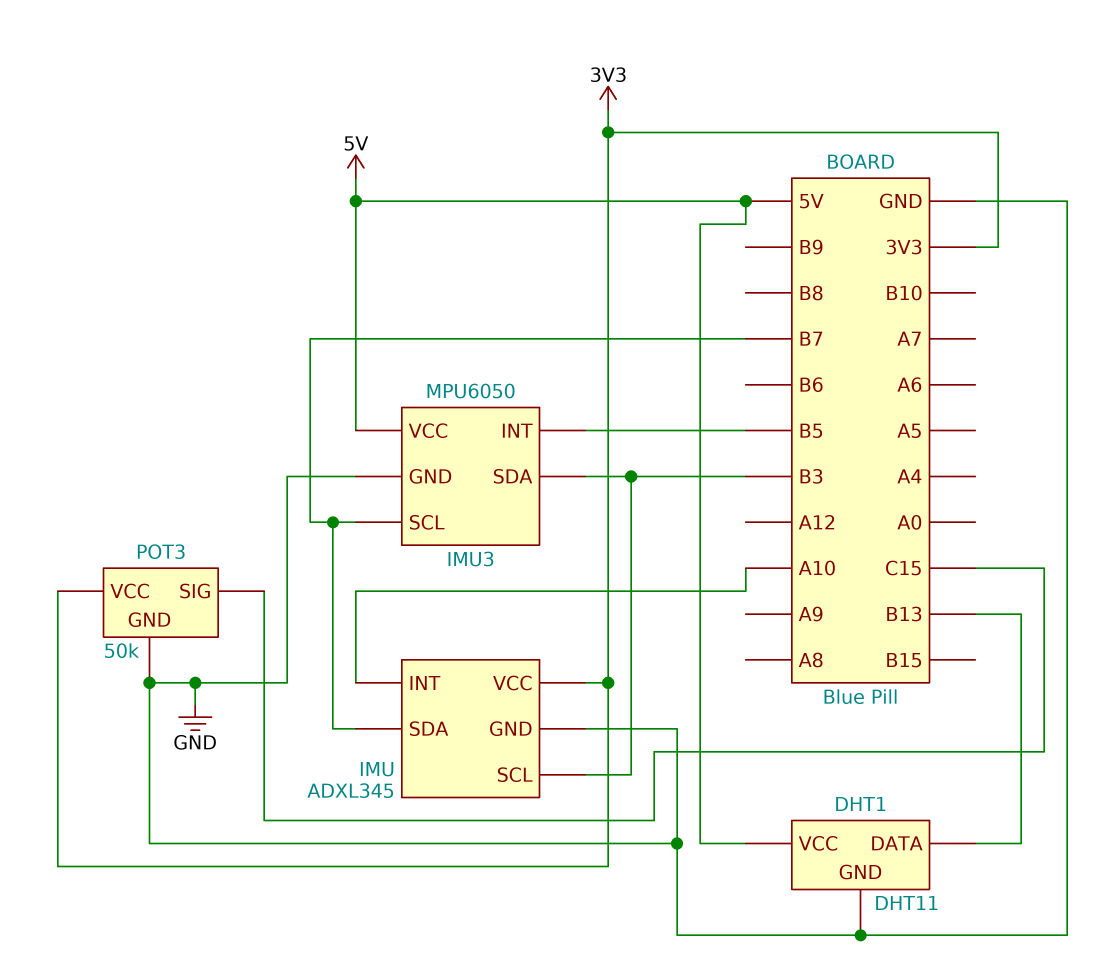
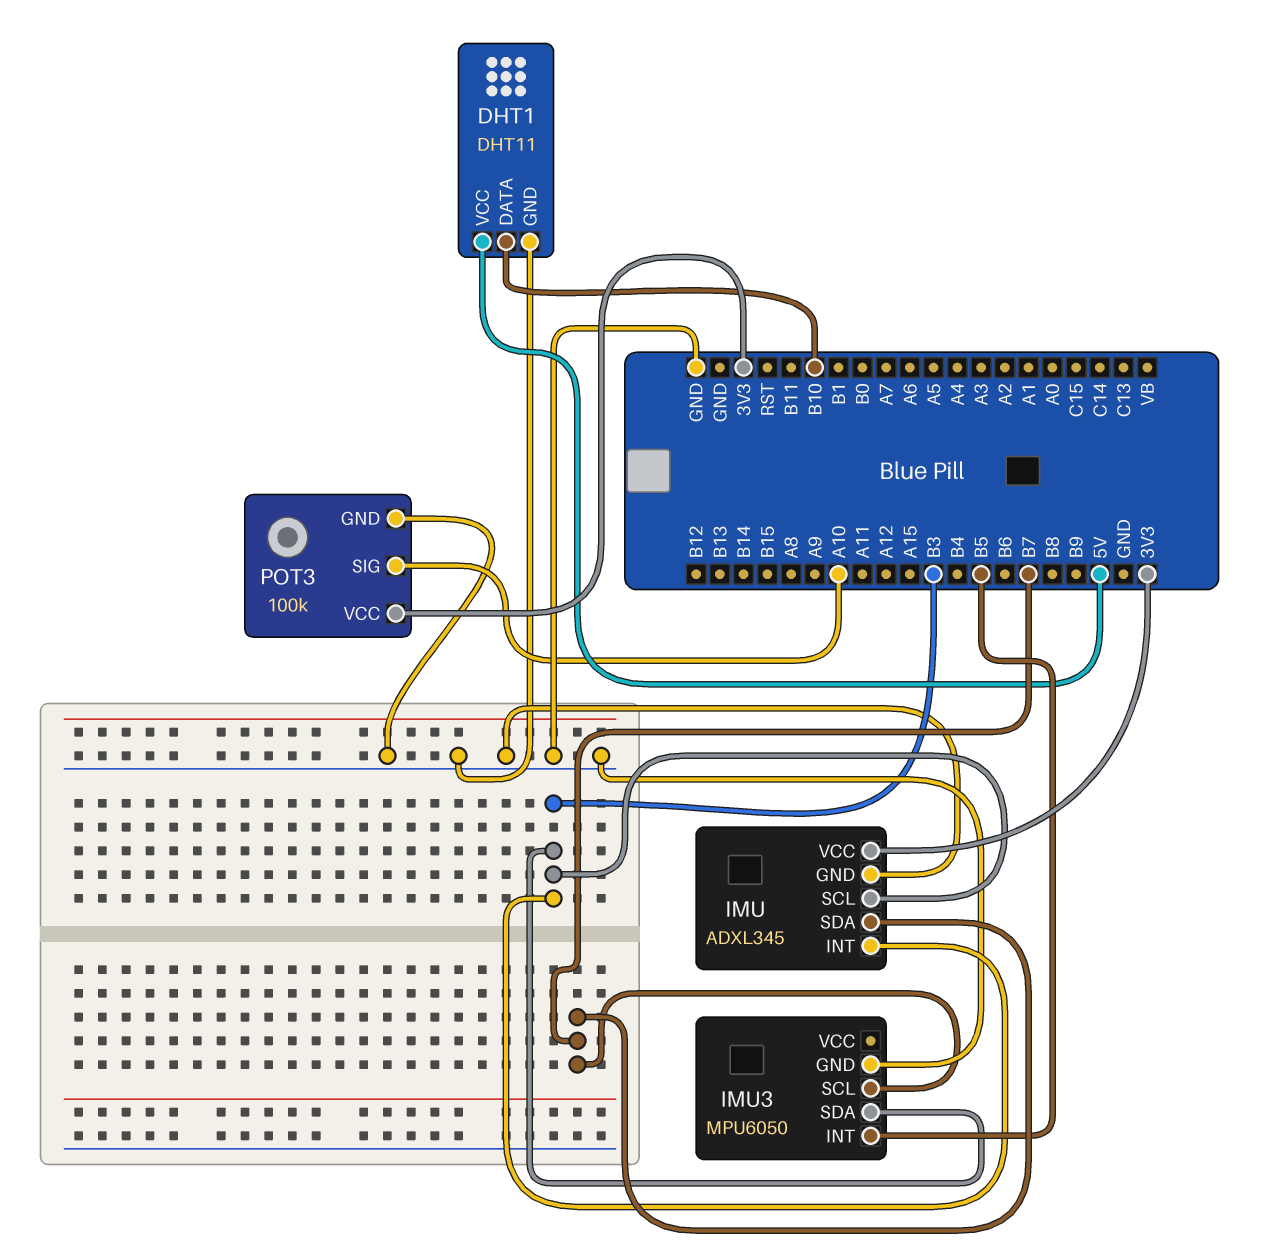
DHT1 pin DATA: B13 -> B10
IMU pin INT: A10 -> B3
IMU3 pin VCC: 5V -> none
POT3: 50k -> 100k
POT3 pin SIG: C15 -> A10

